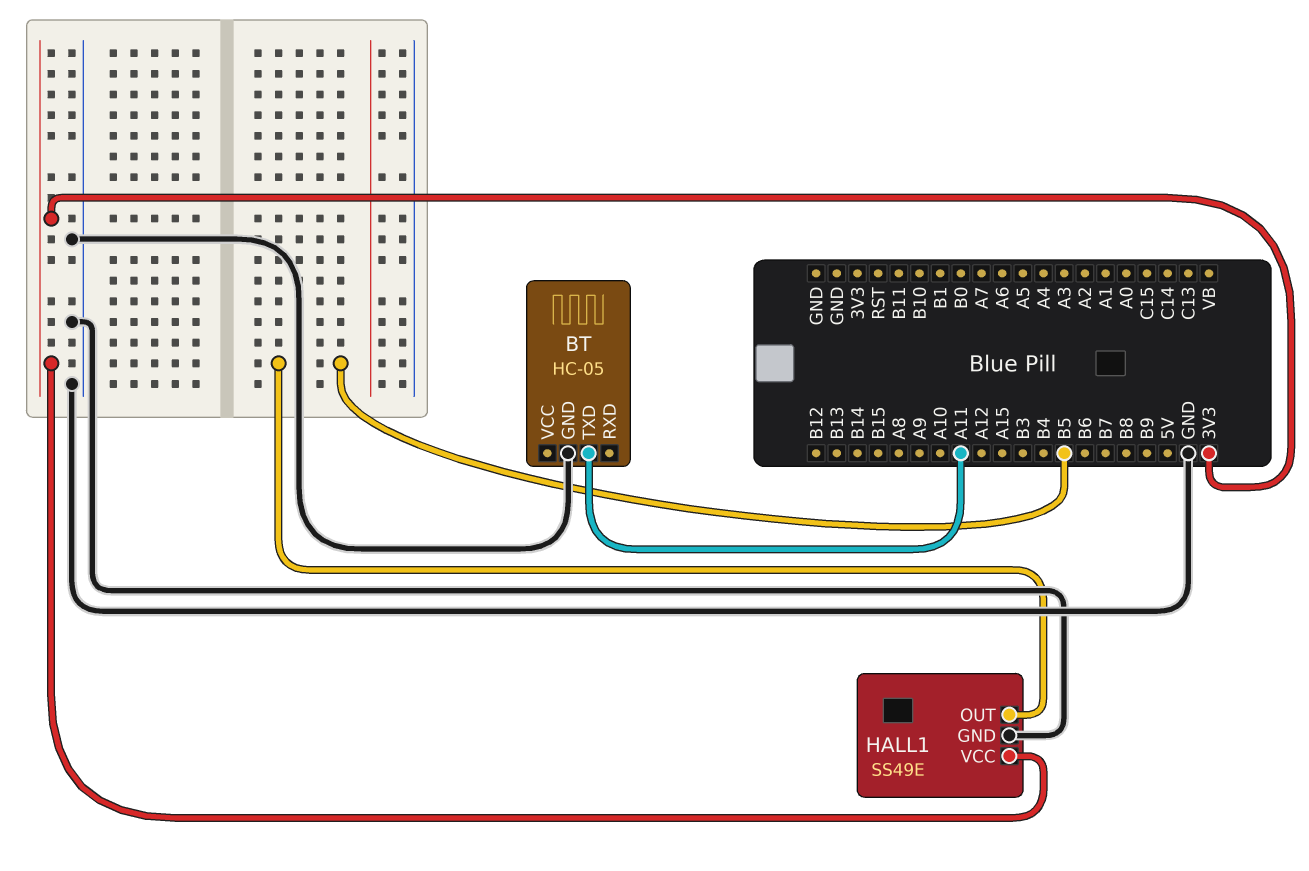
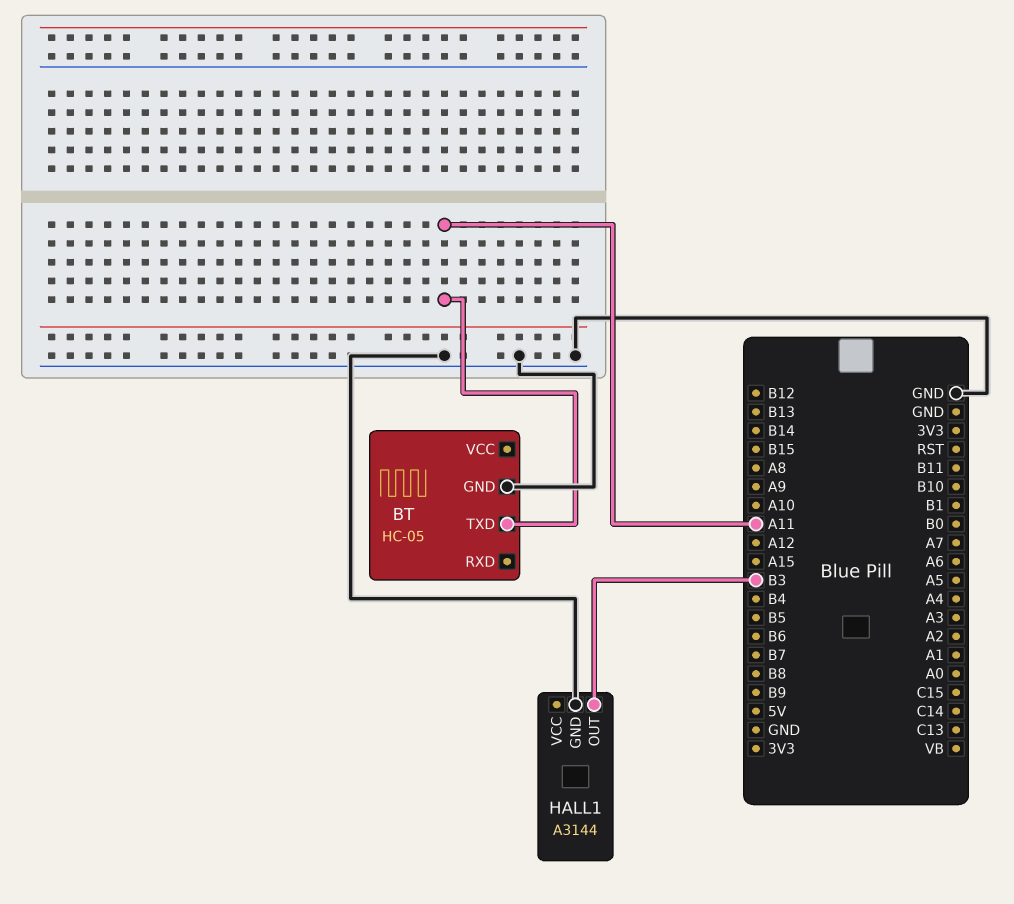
HALL1: SS49E -> A3144
HALL1 pin OUT: B5 -> B3
HALL1 pin VCC: 3V3 -> none

